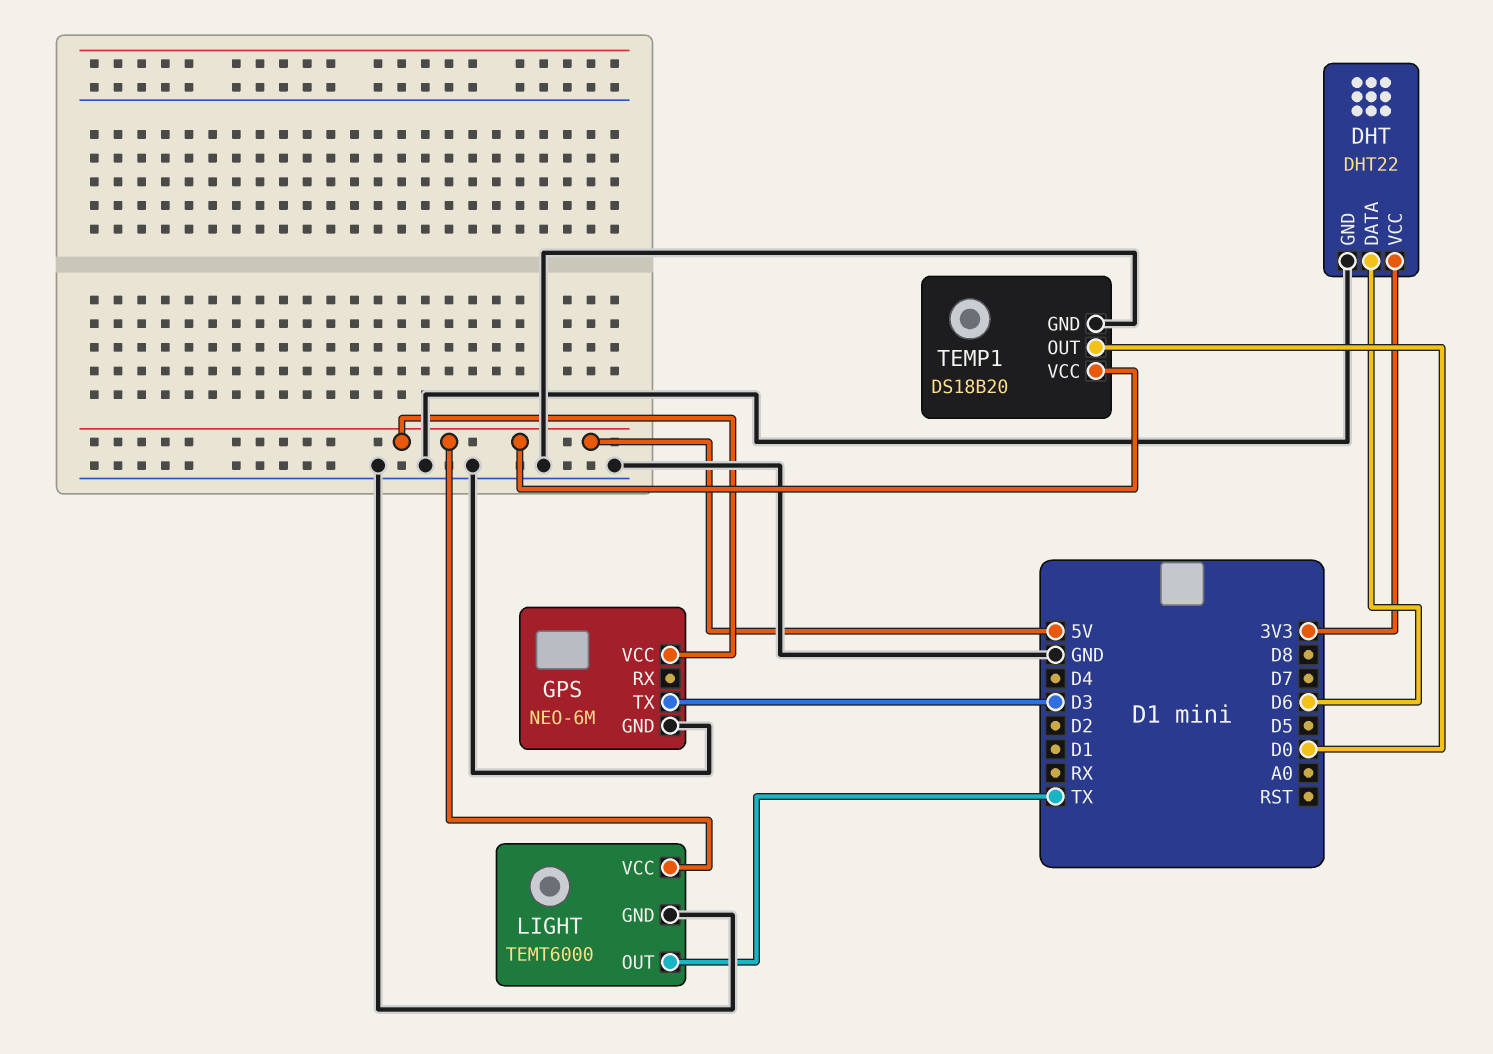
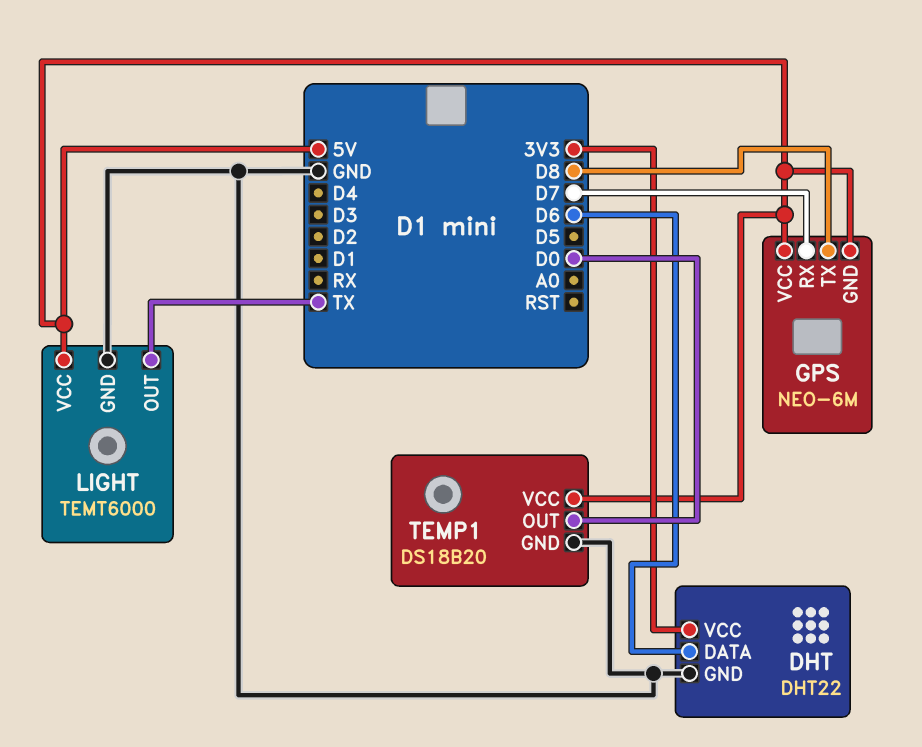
GPS pin GND: GND -> 5V
GPS pin RX: none -> D7
GPS pin TX: D3 -> D8

